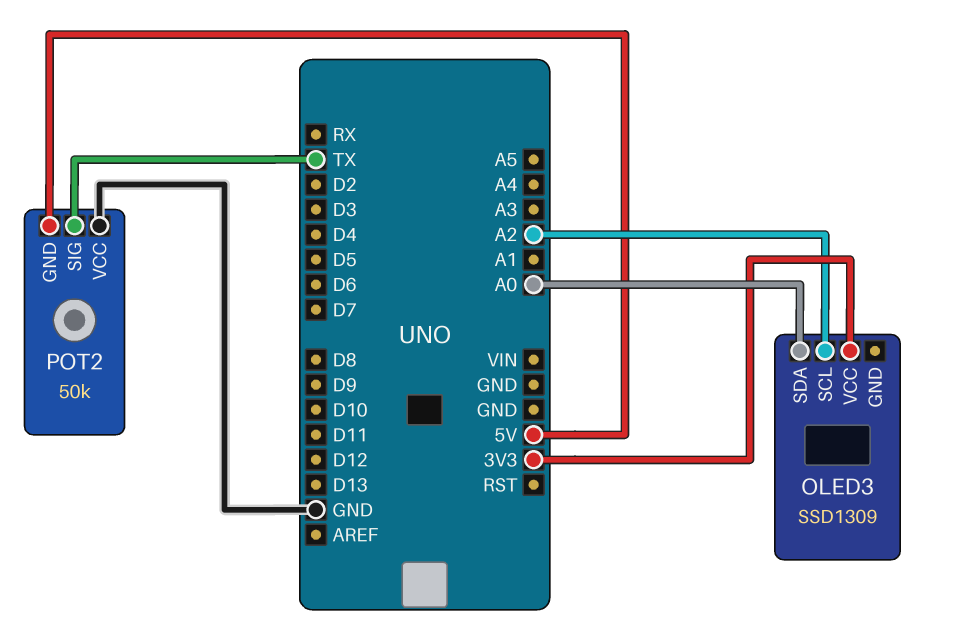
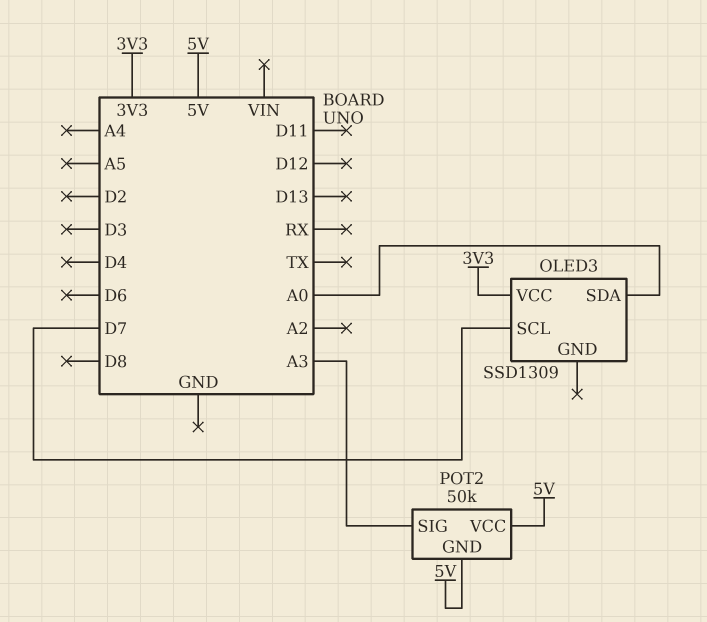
OLED3 pin SCL: A2 -> D7
POT2 pin SIG: TX -> A3
POT2 pin VCC: GND -> 5V

